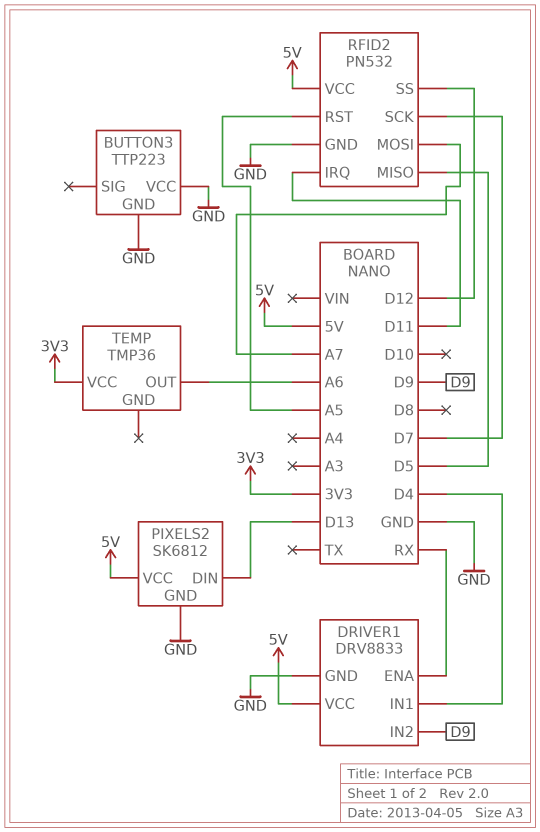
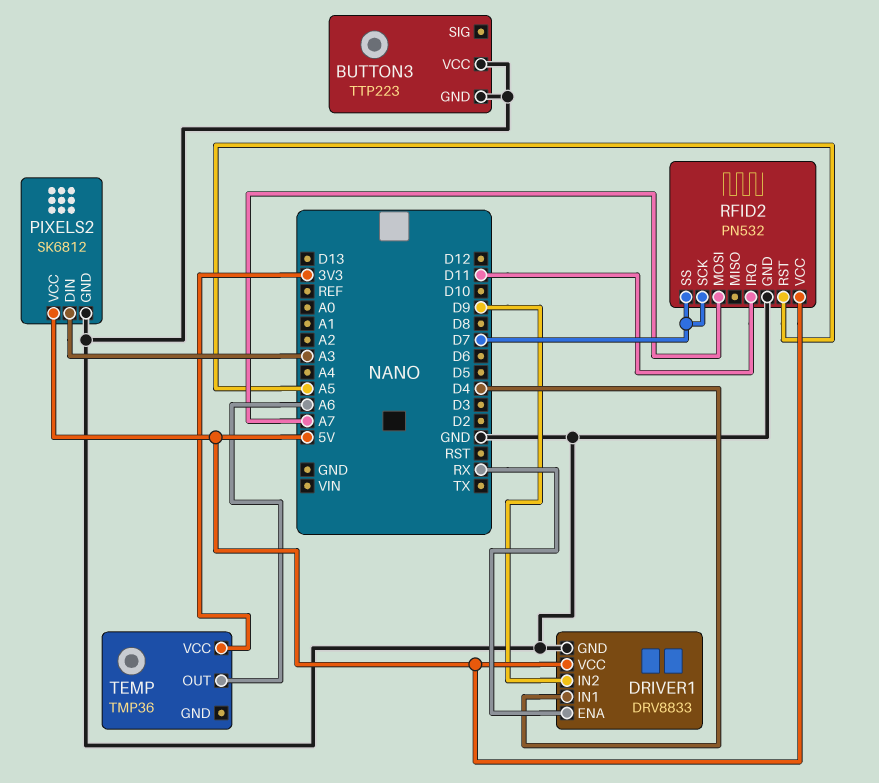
PIXELS2 pin DIN: D13 -> A3
RFID2 pin MISO: D5 -> none
RFID2 pin SS: D12 -> D7

